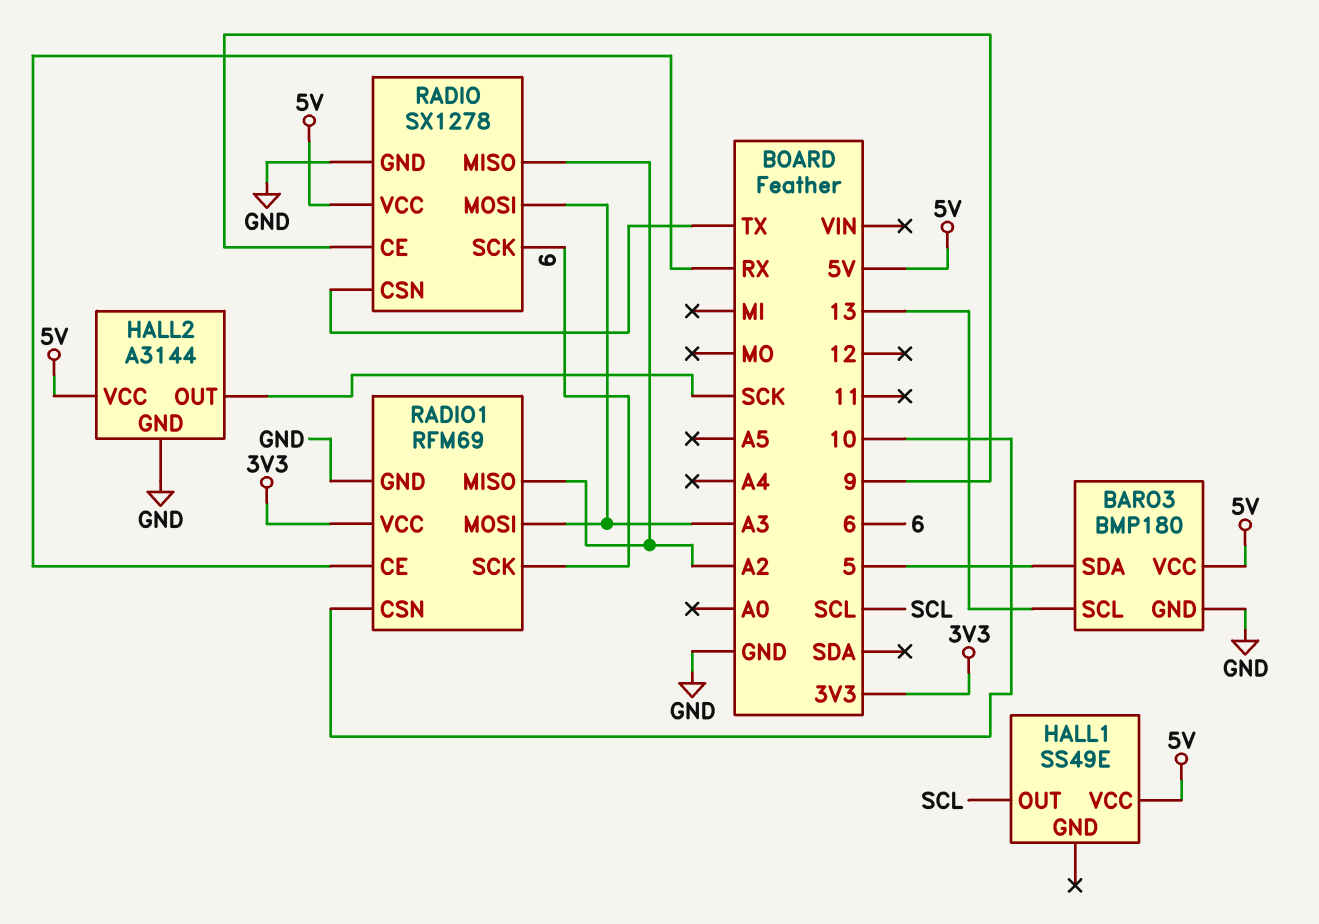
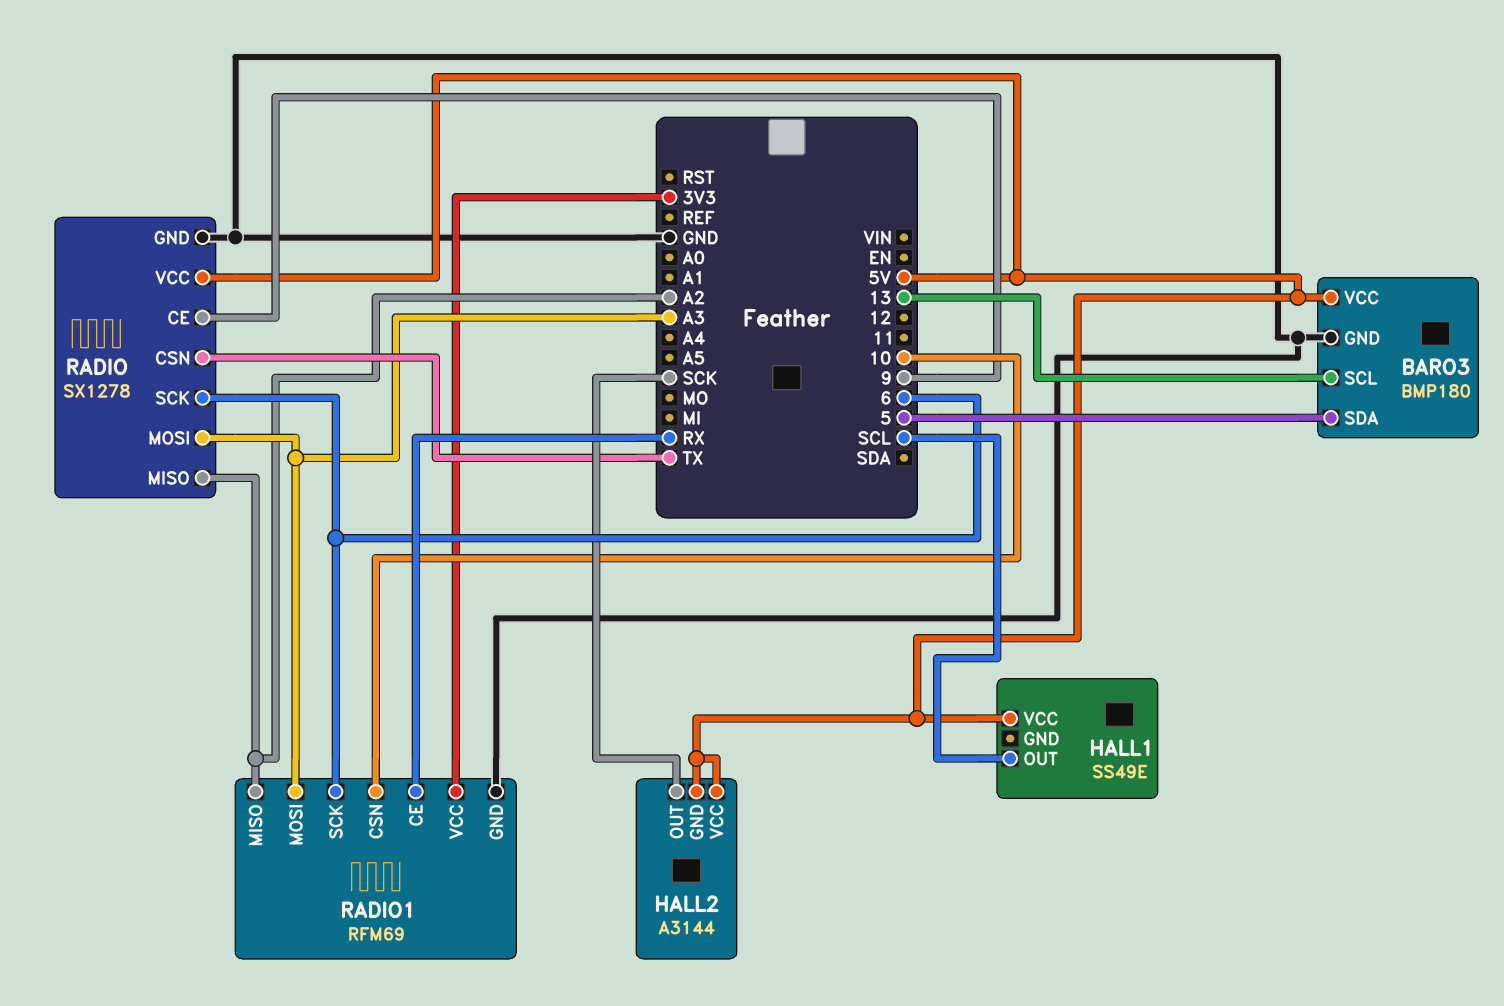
HALL2 pin GND: GND -> 5V

